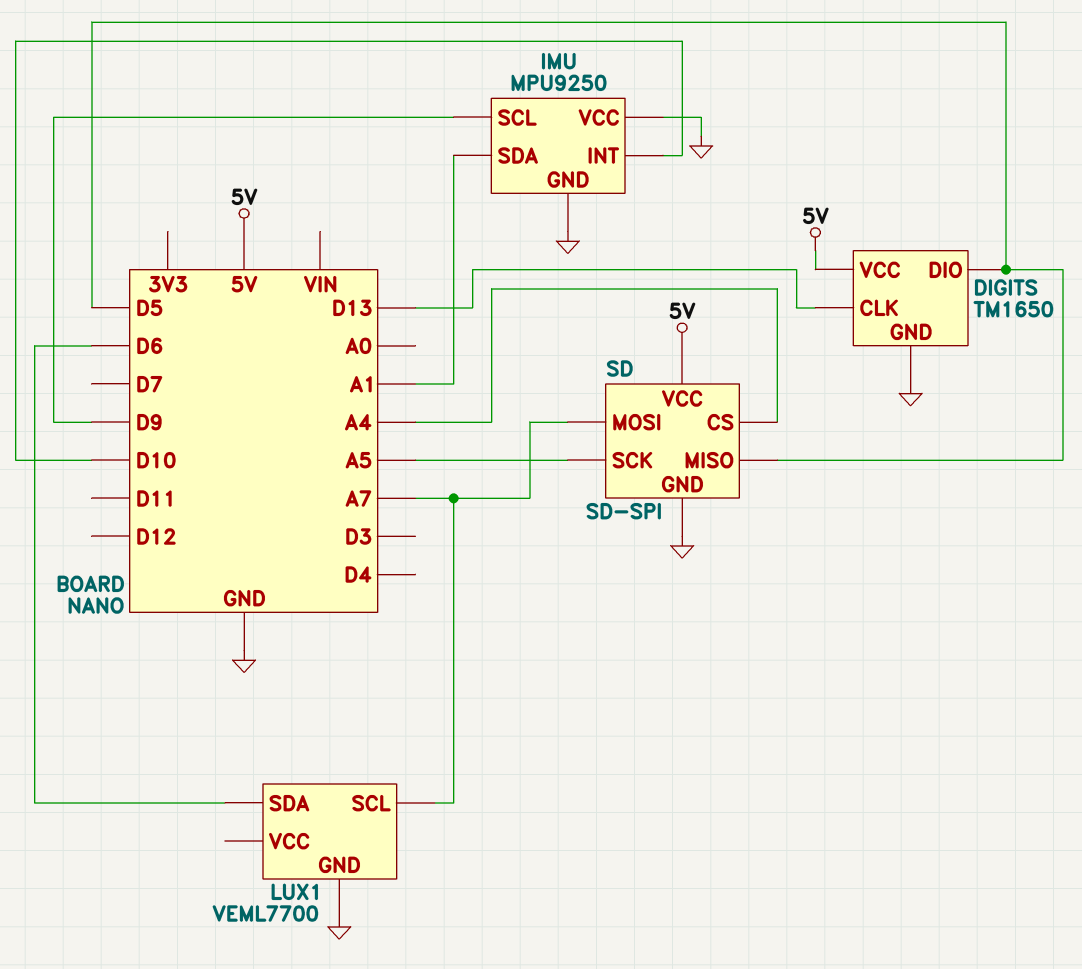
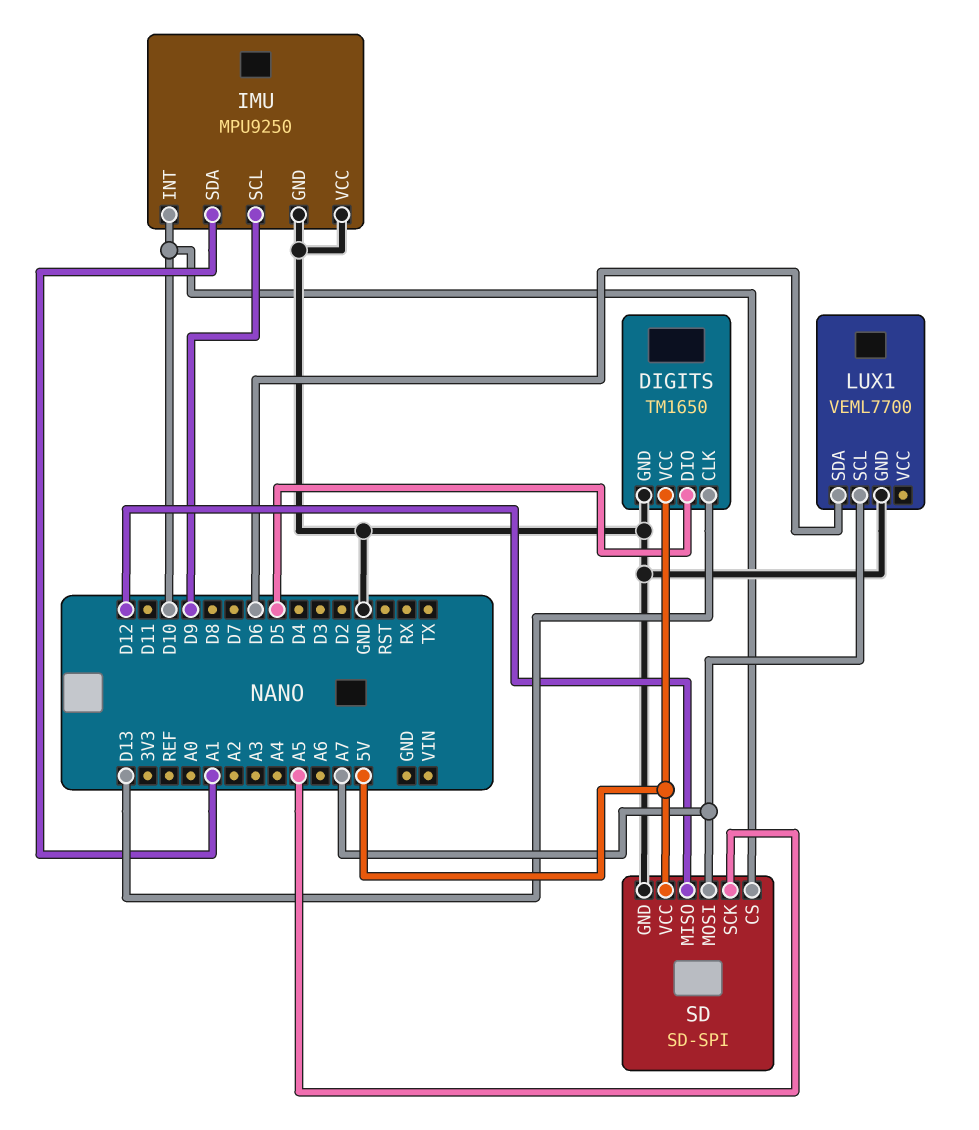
SD pin CS: A4 -> D10
SD pin MISO: D5 -> D12

